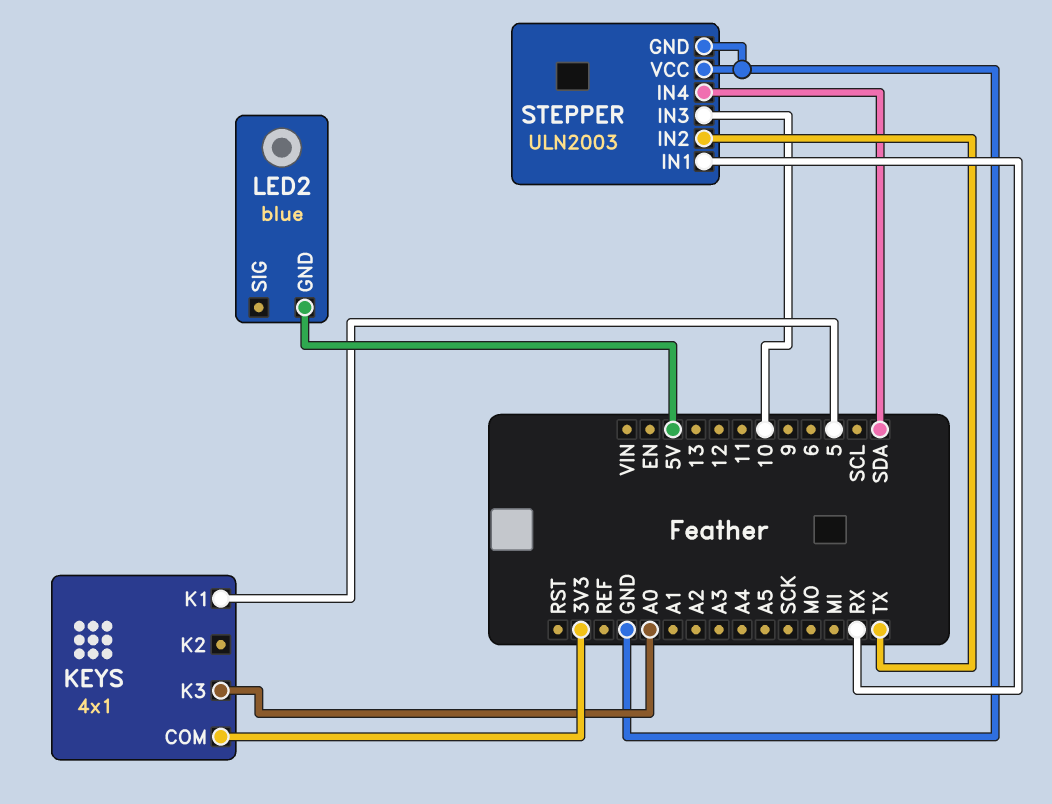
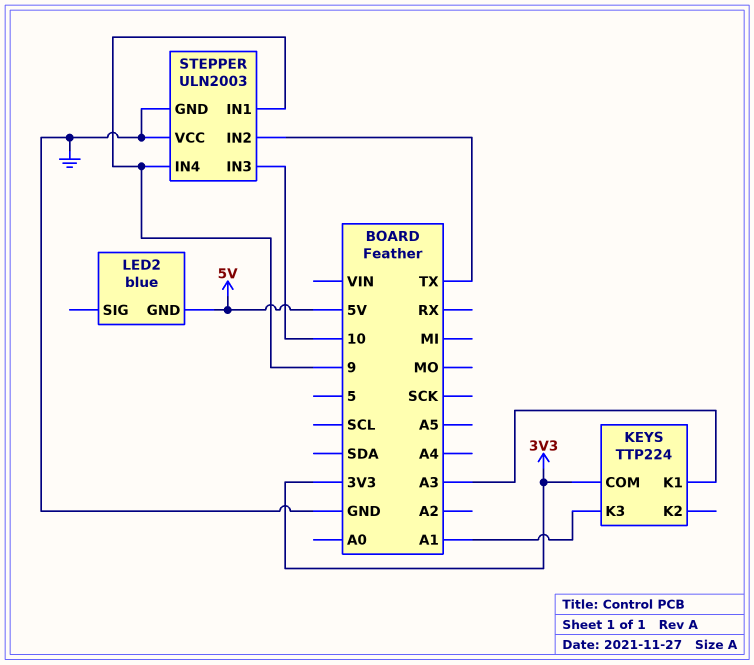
KEYS: 4x1 -> TTP224
KEYS pin K1: 5 -> A3
KEYS pin K3: A0 -> A1
STEPPER pin IN1: RX -> 9
STEPPER pin IN4: SDA -> 9

